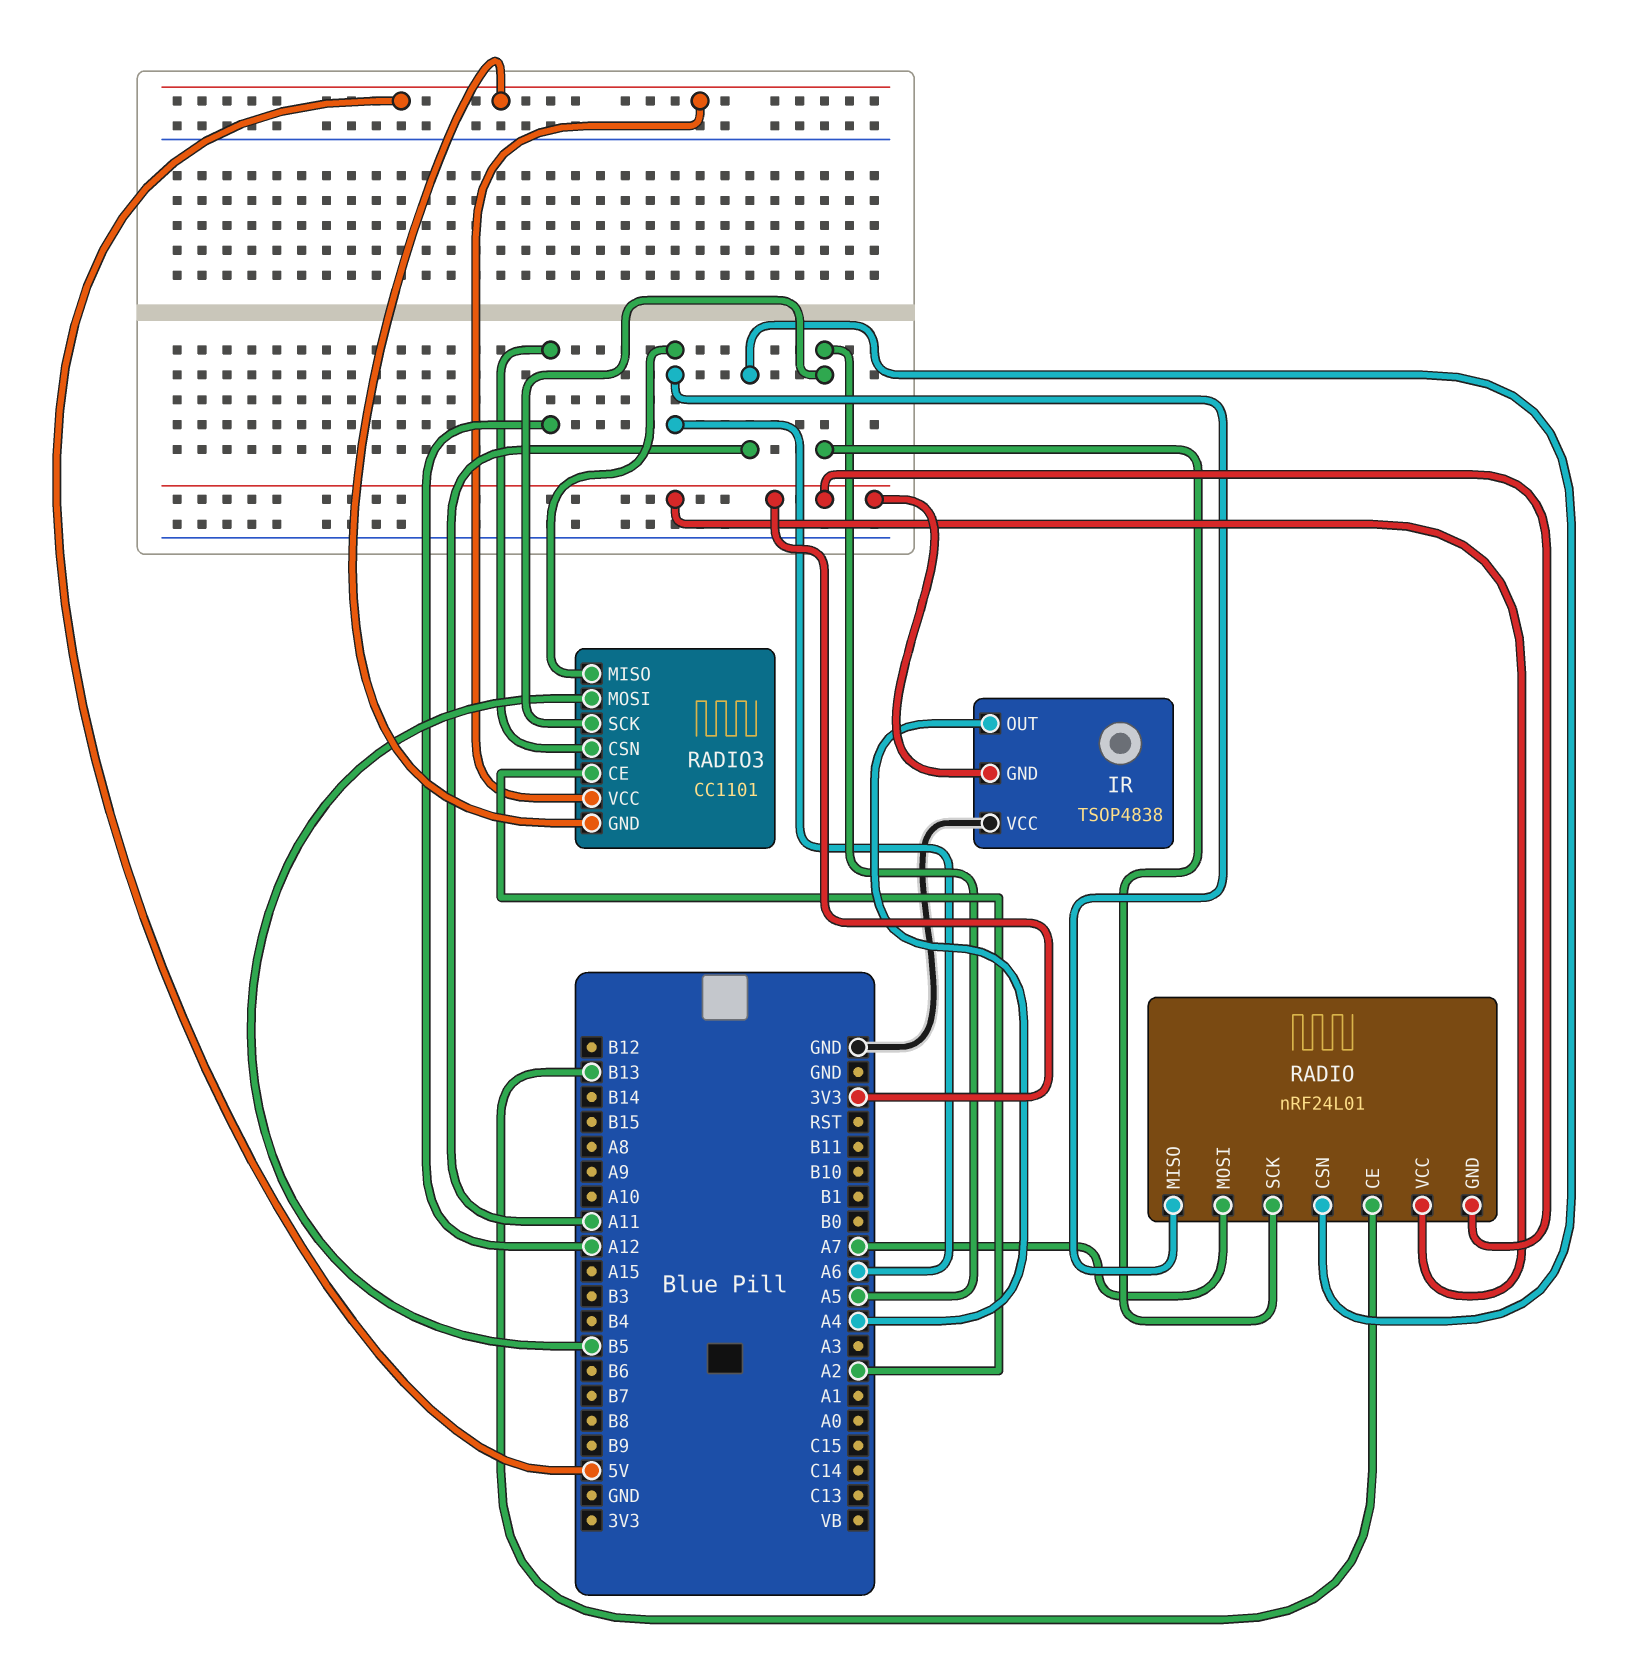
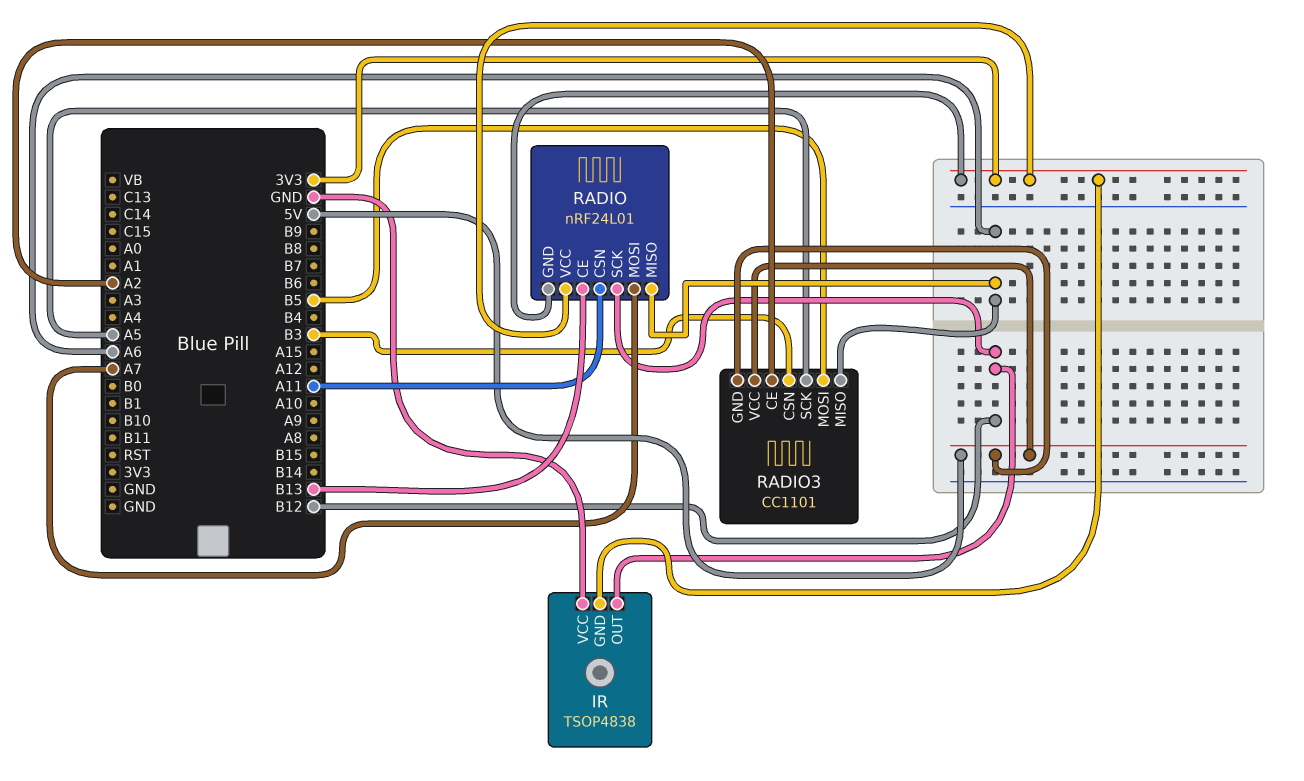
IR pin OUT: A4 -> B12
RADIO pin SCK: A5 -> B12
RADIO3 pin CSN: A12 -> B3

